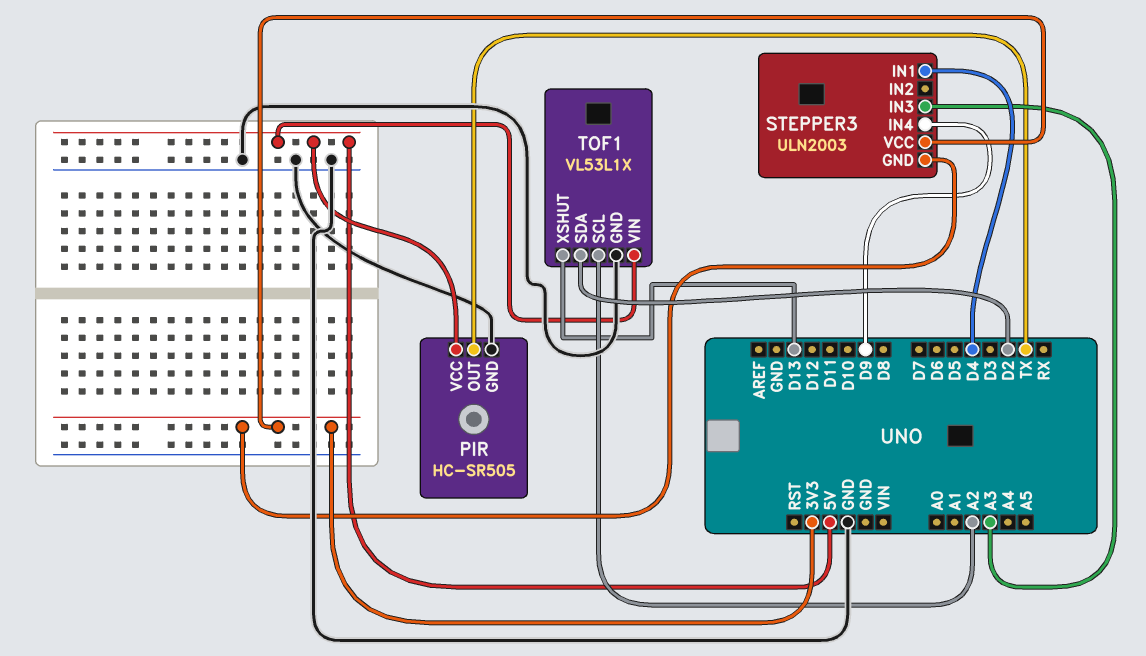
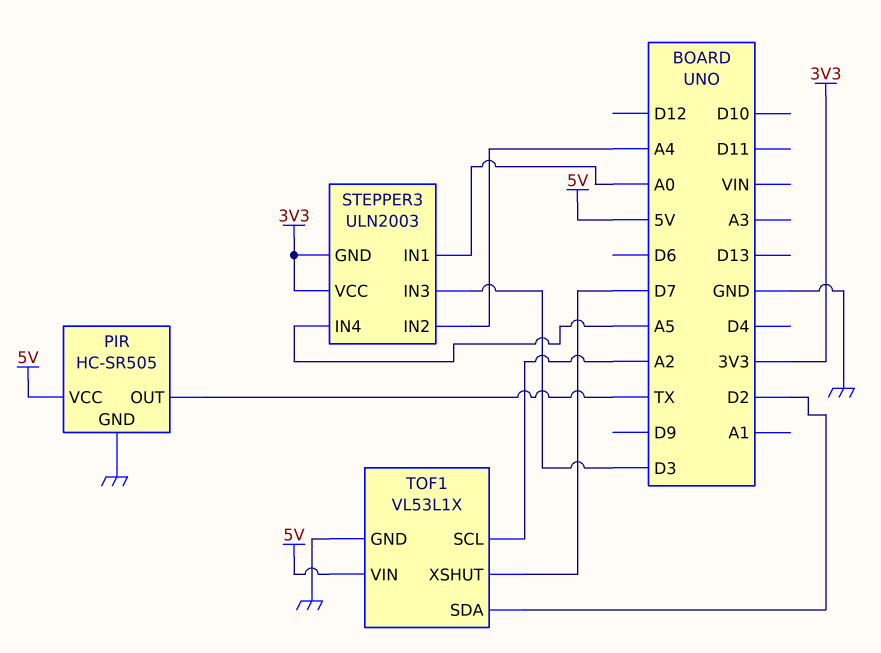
STEPPER3 pin IN1: D4 -> A0
STEPPER3 pin IN2: none -> A4
STEPPER3 pin IN3: A3 -> D3
STEPPER3 pin IN4: D9 -> A5
TOF1 pin XSHUT: D13 -> D7

